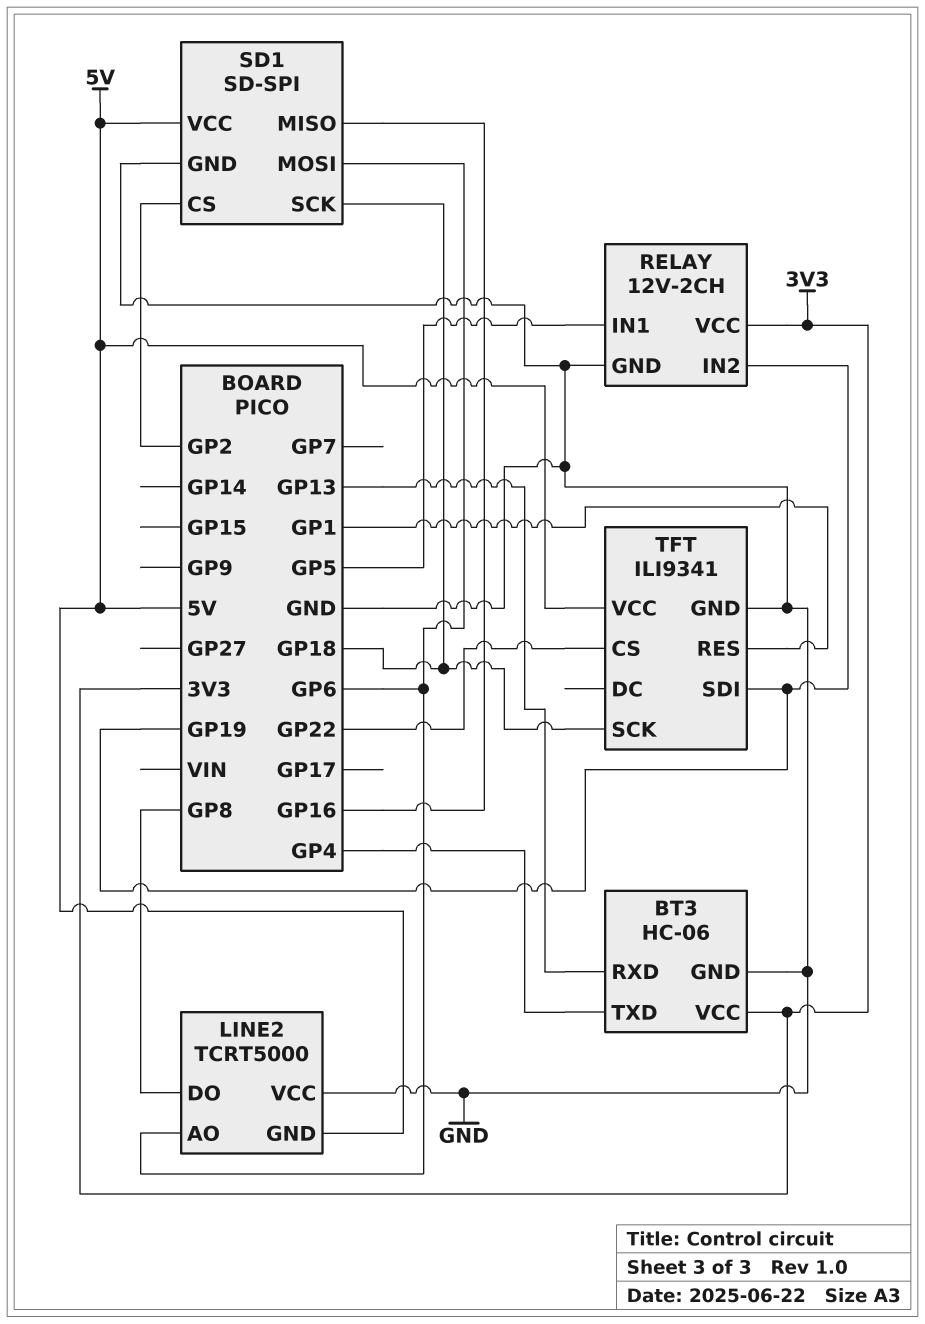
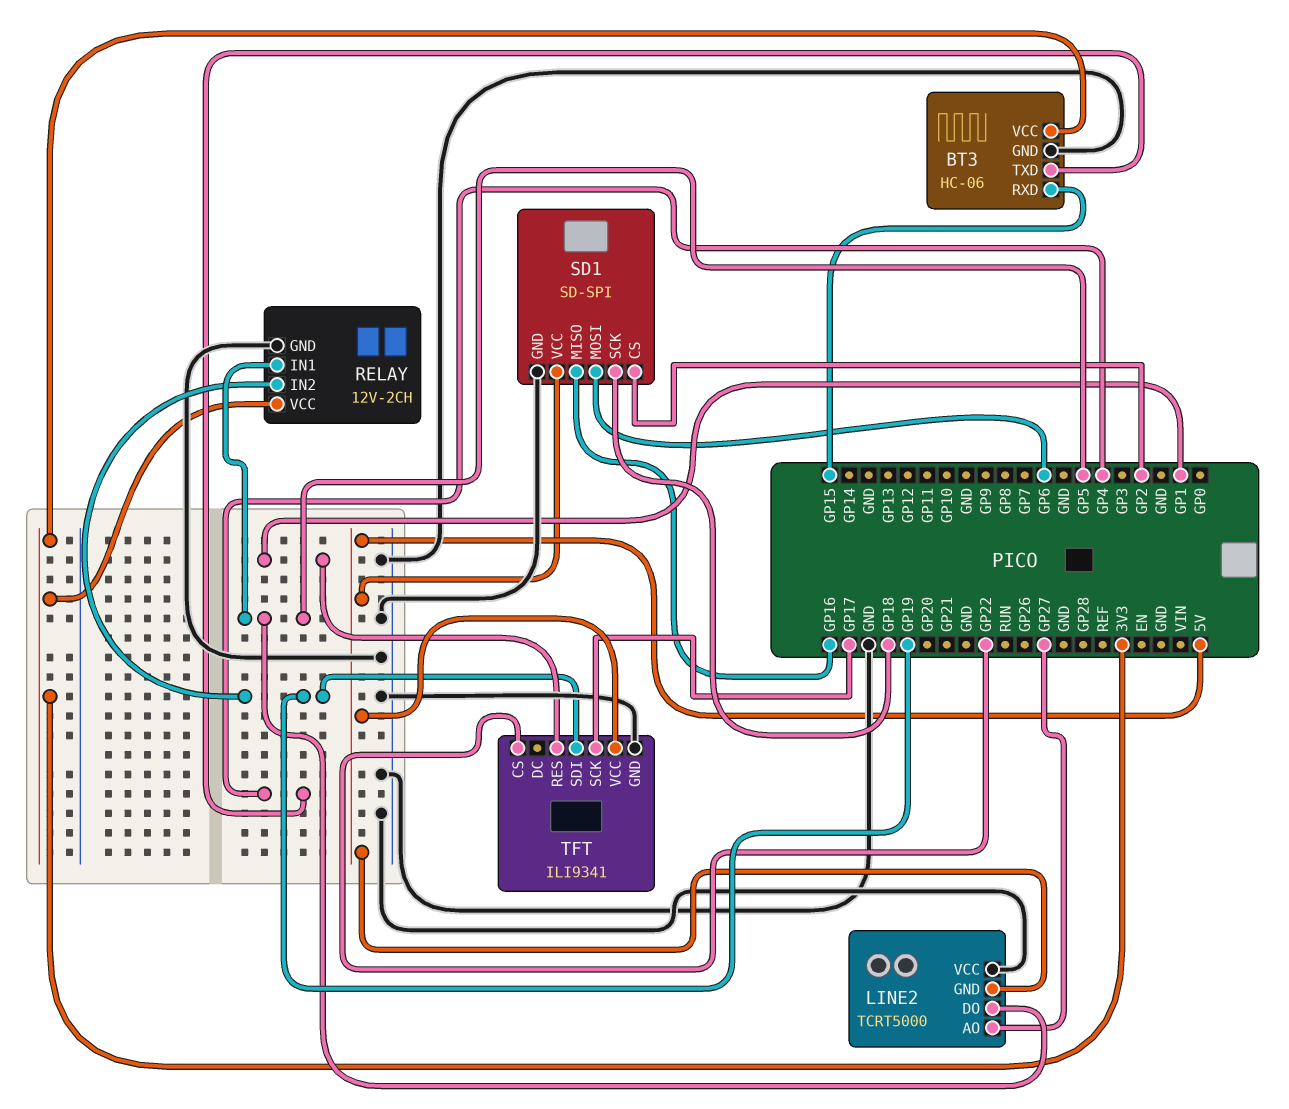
BT3 pin RXD: GP13 -> GP15
LINE2 pin AO: GP6 -> GP27
LINE2 pin DO: GP8 -> GP5
TFT pin SCK: GP18 -> GP17

